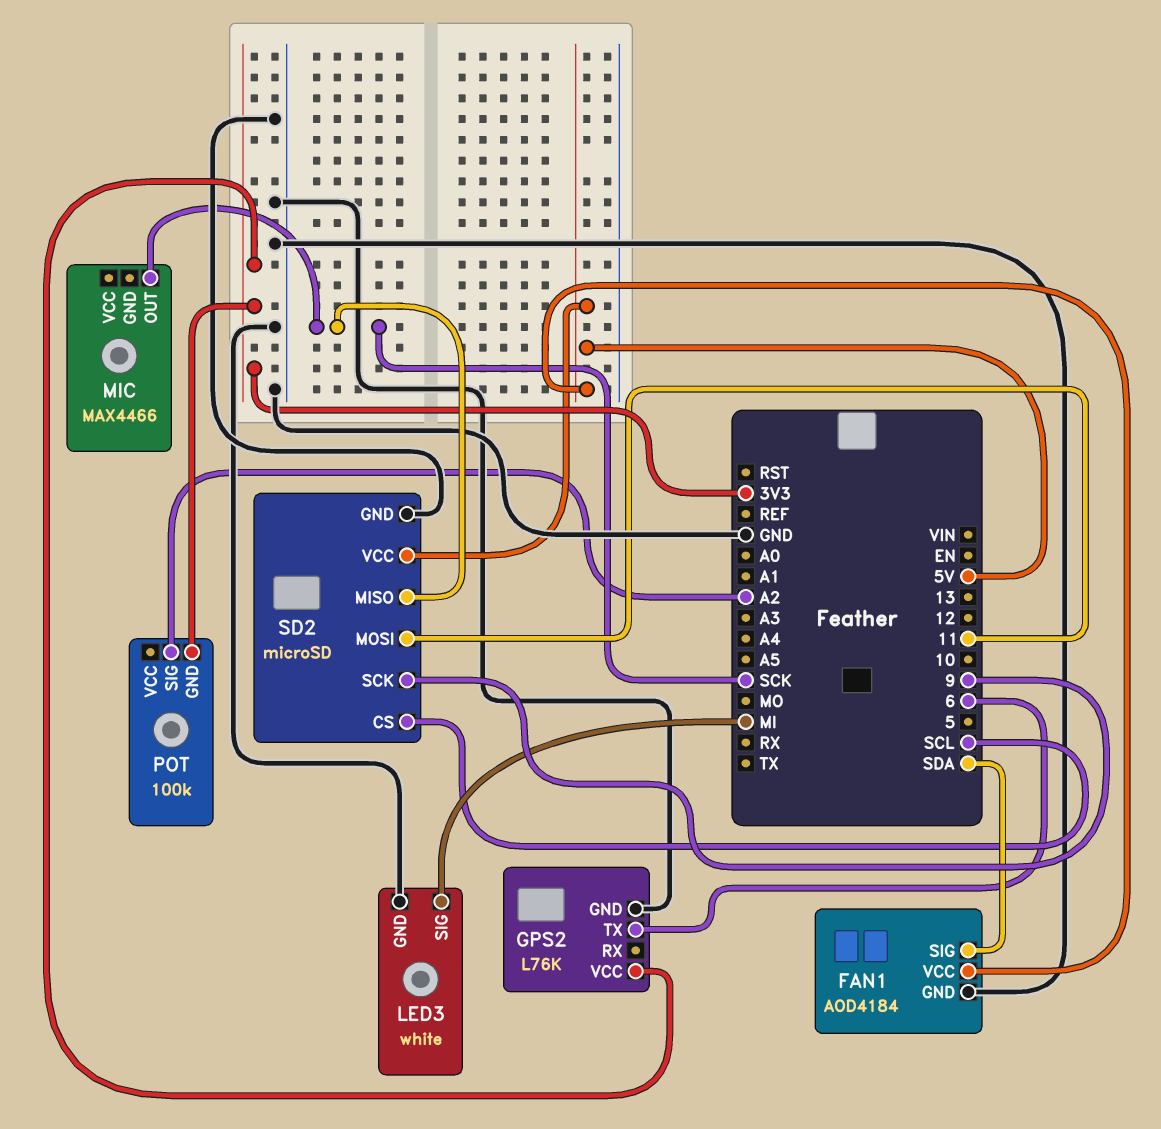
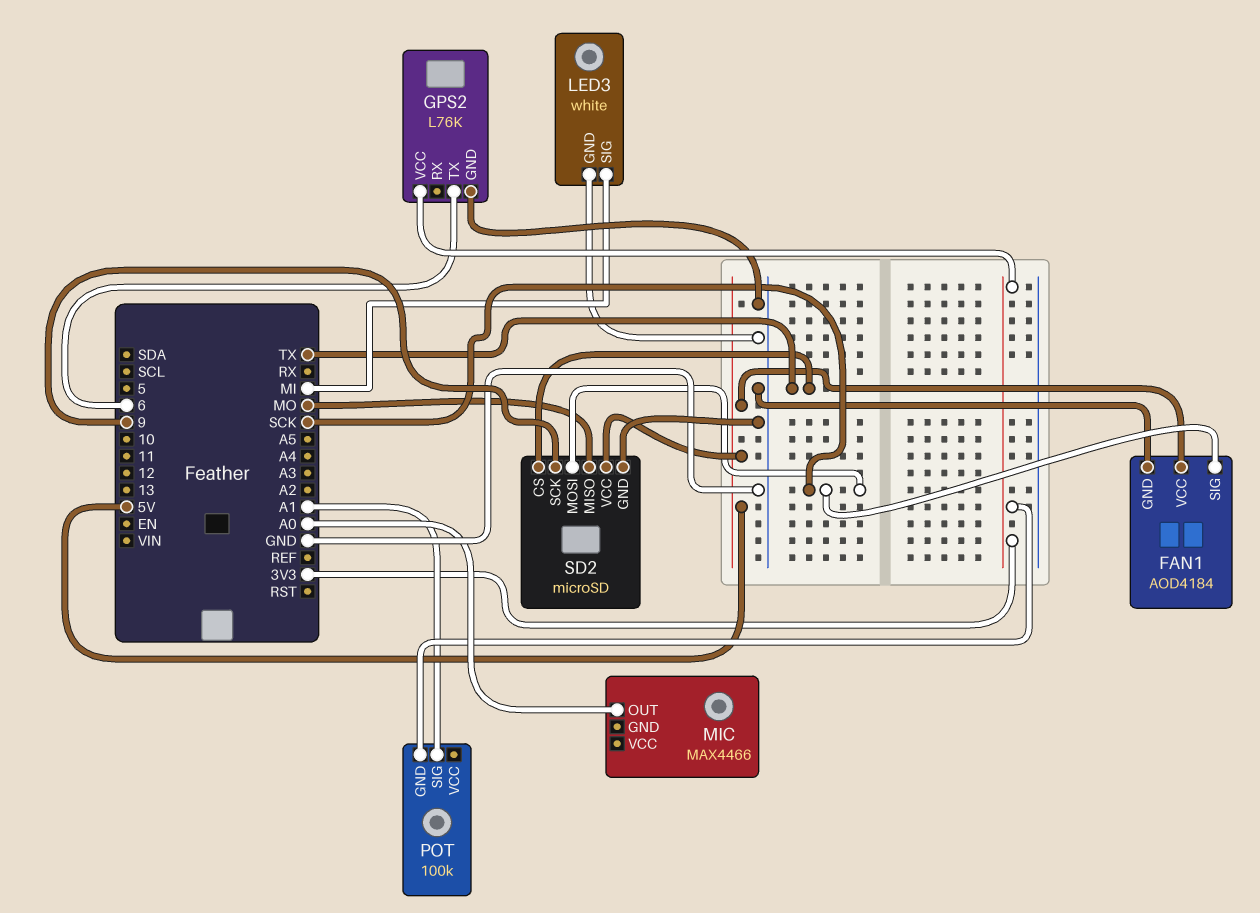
FAN1 pin SIG: SDA -> SCK
MIC pin OUT: SCK -> A0
POT pin SIG: A2 -> A1
SD2 pin CS: SCL -> TX
SD2 pin MISO: SCK -> MO
SD2 pin MOSI: 11 -> SCK

